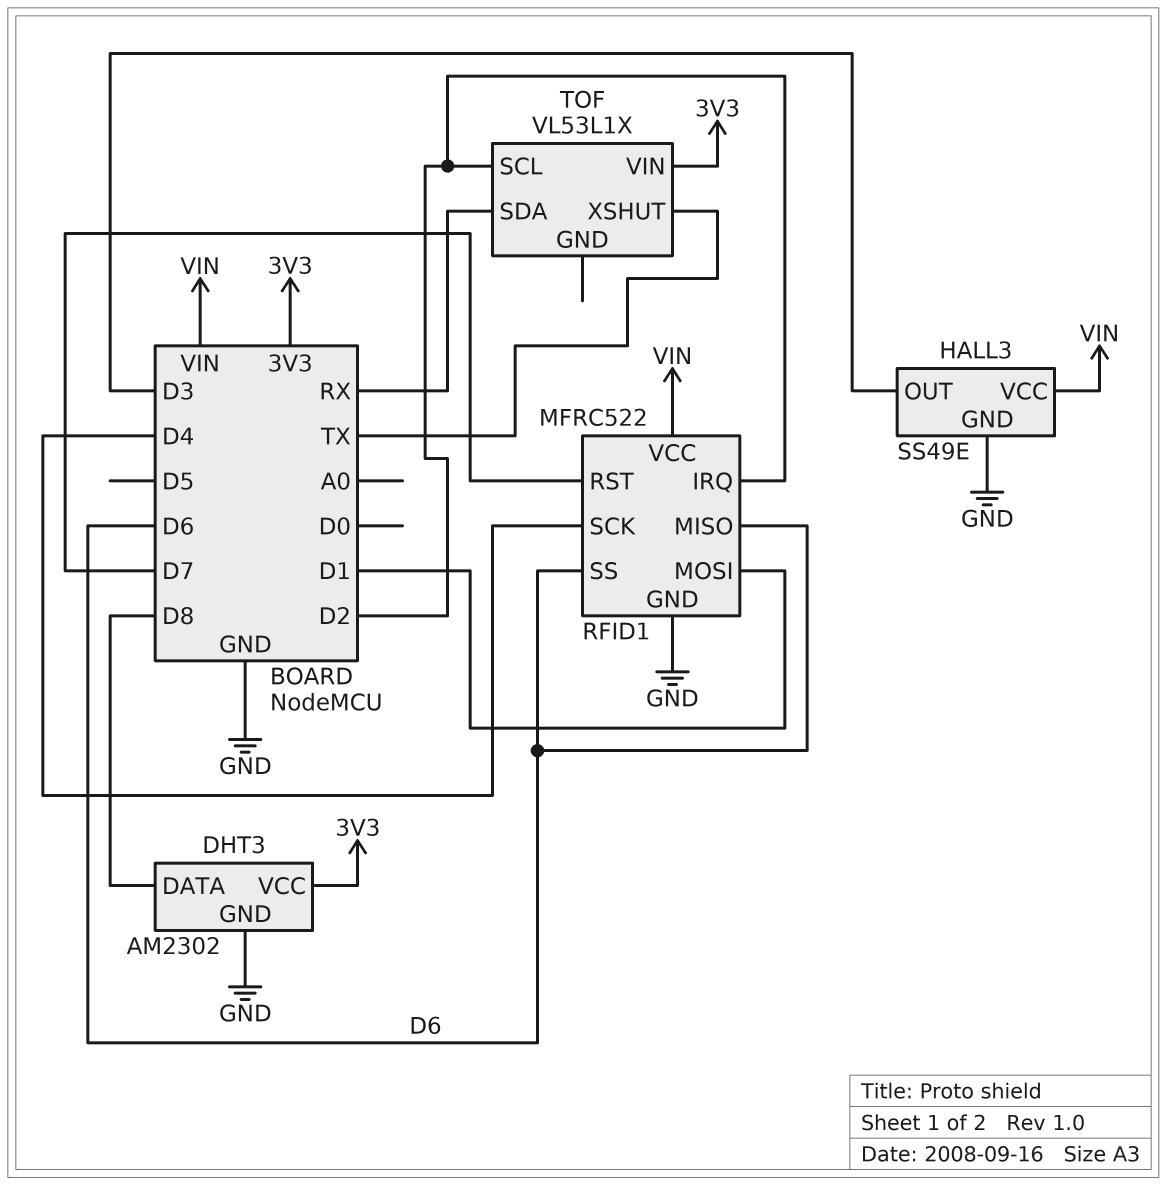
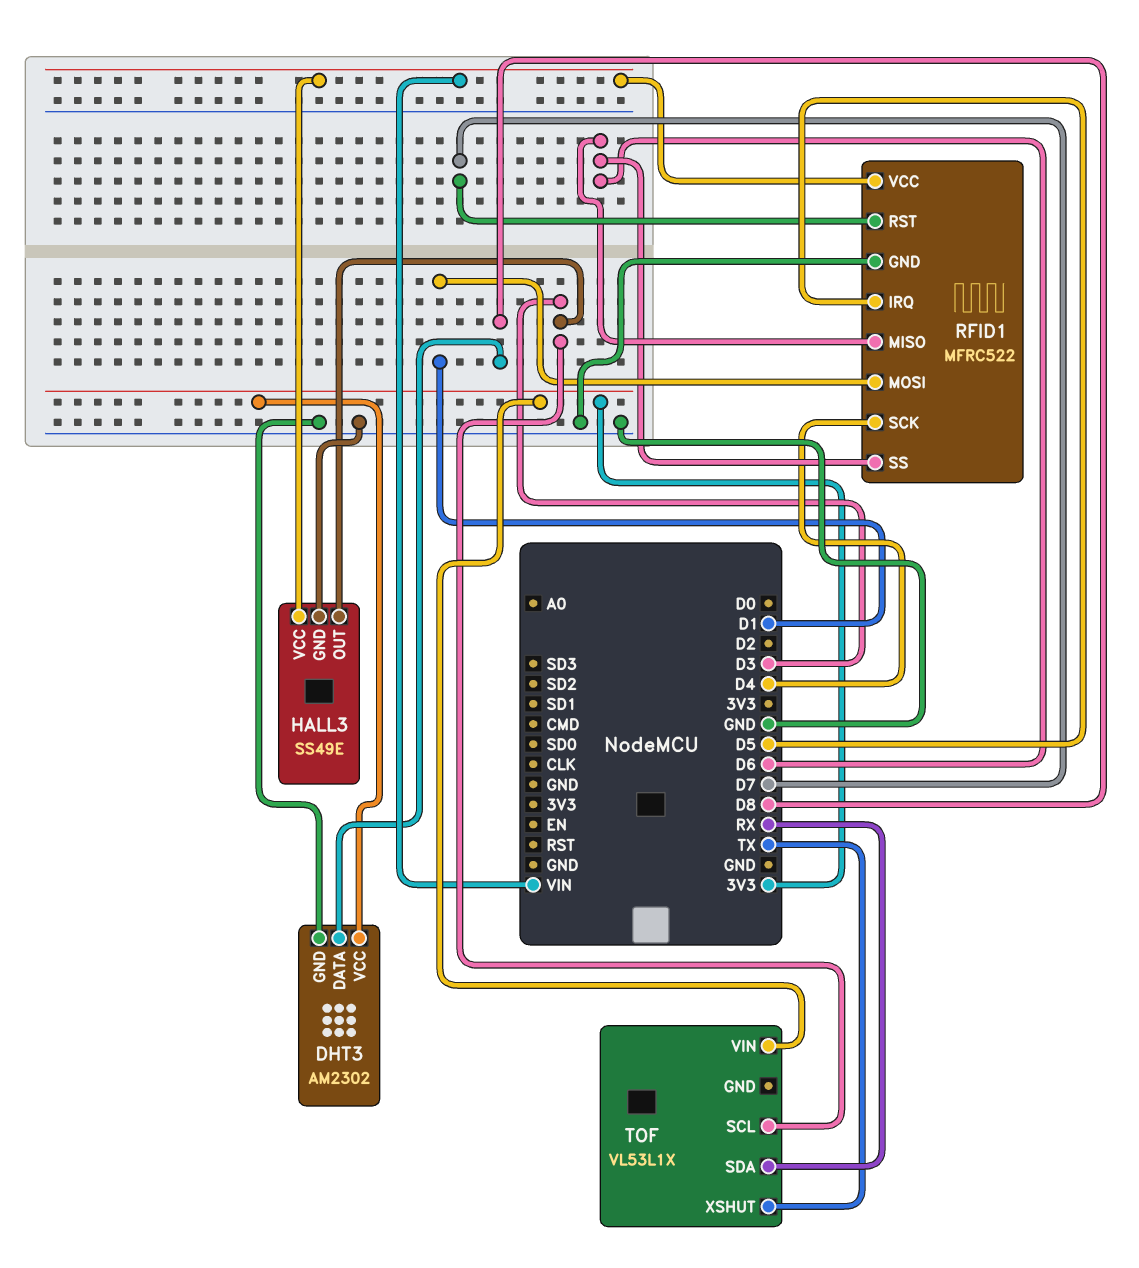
RFID1 pin IRQ: D2 -> D5
TOF pin SCL: D2 -> D3

